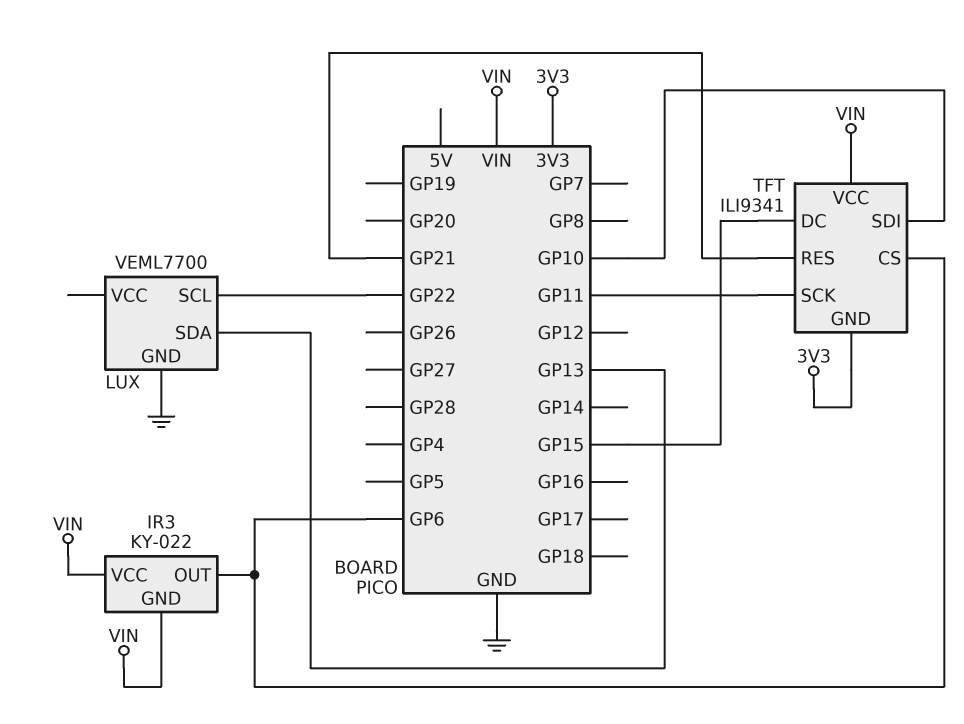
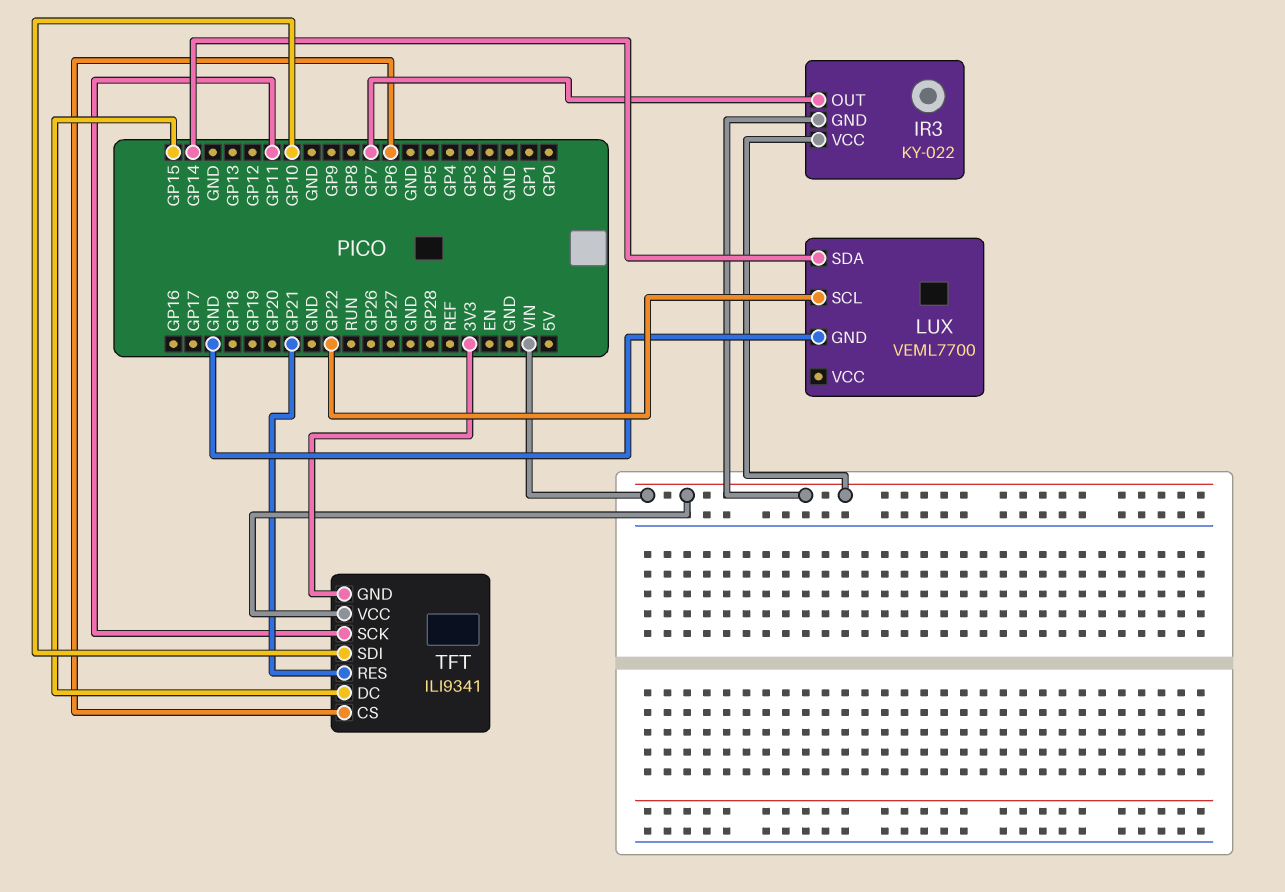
IR3 pin OUT: GP6 -> GP7
LUX pin SDA: GP13 -> GP14

